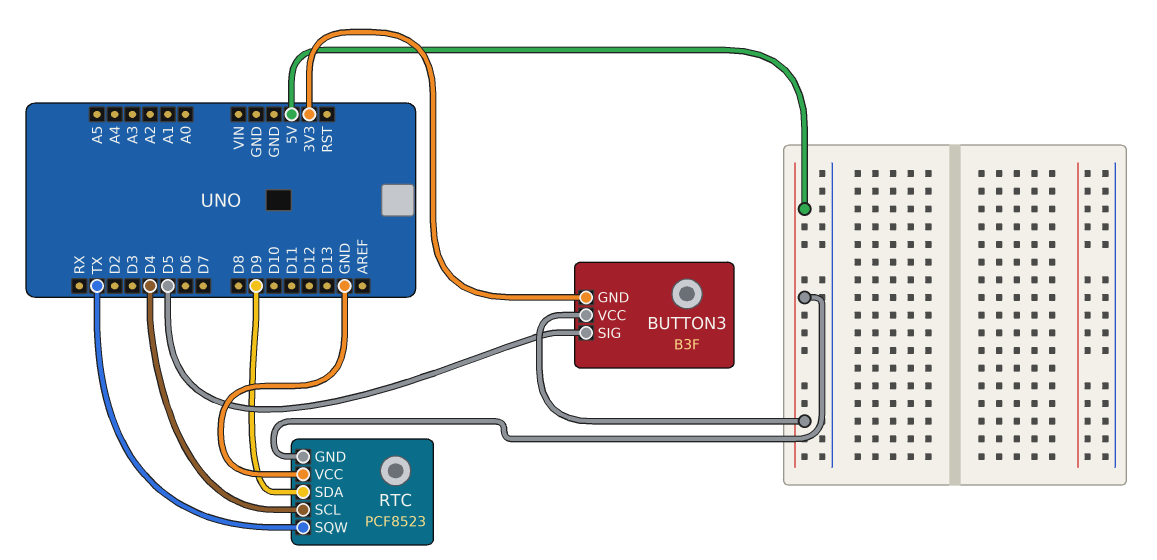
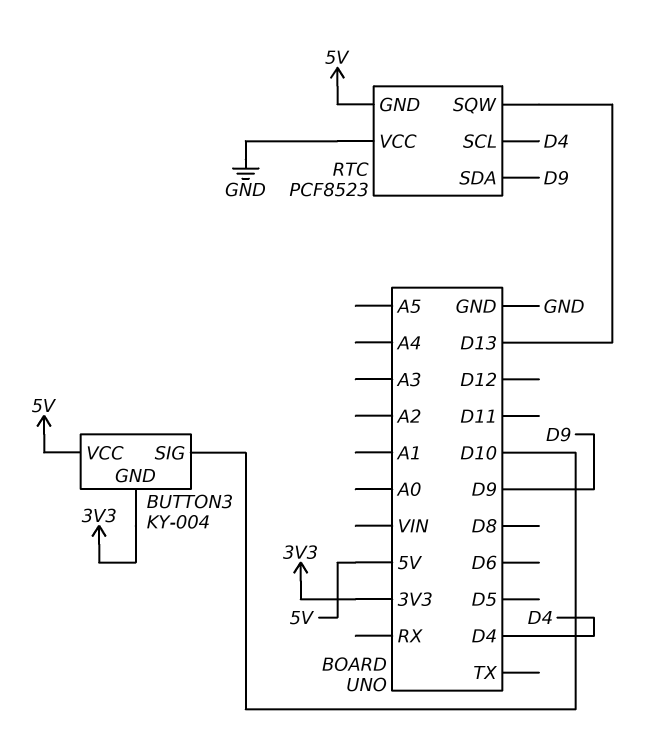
BUTTON3: B3F -> KY-004
BUTTON3 pin SIG: D5 -> D10
RTC pin SQW: TX -> D13

